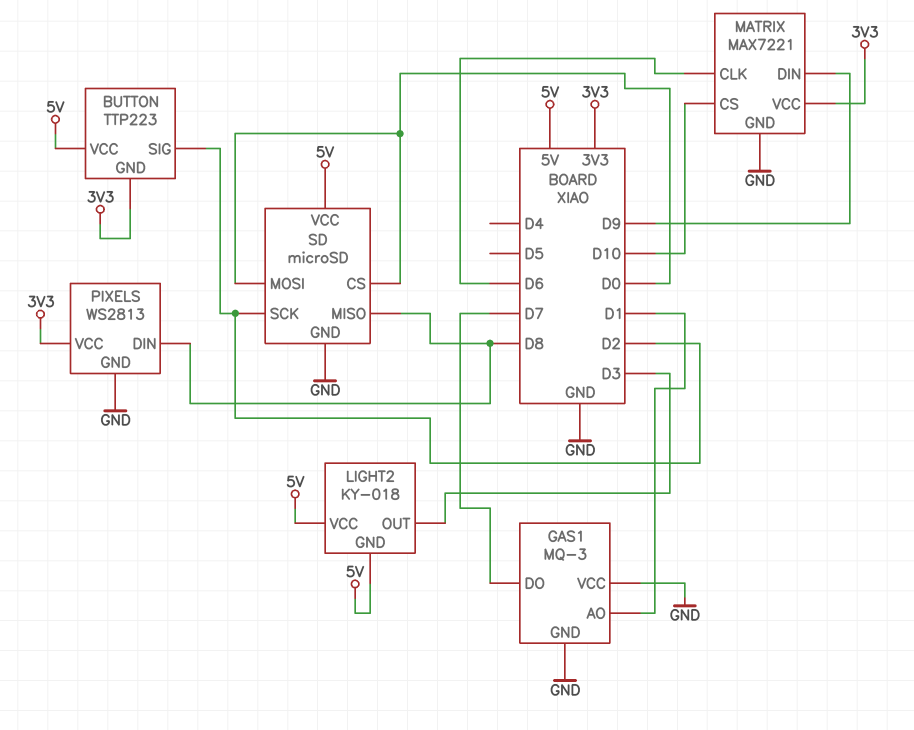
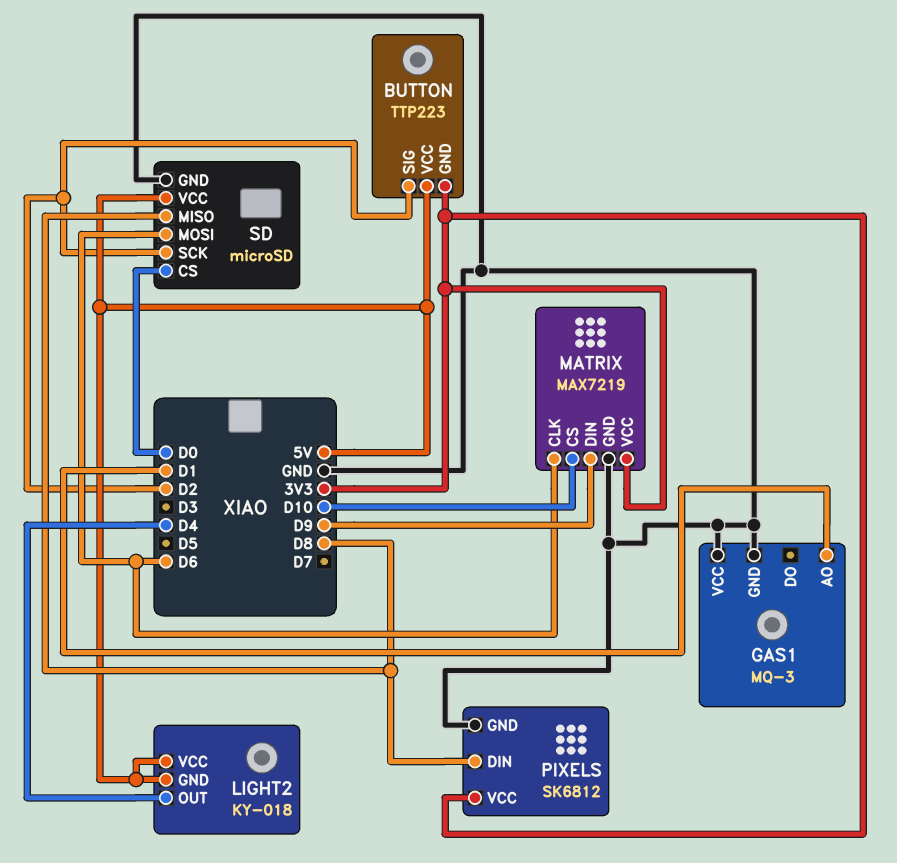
GAS1 pin DO: D7 -> none
LIGHT2 pin OUT: D3 -> D4
MATRIX: MAX7221 -> MAX7219
PIXELS: WS2813 -> SK6812
SD pin MOSI: D0 -> D6

